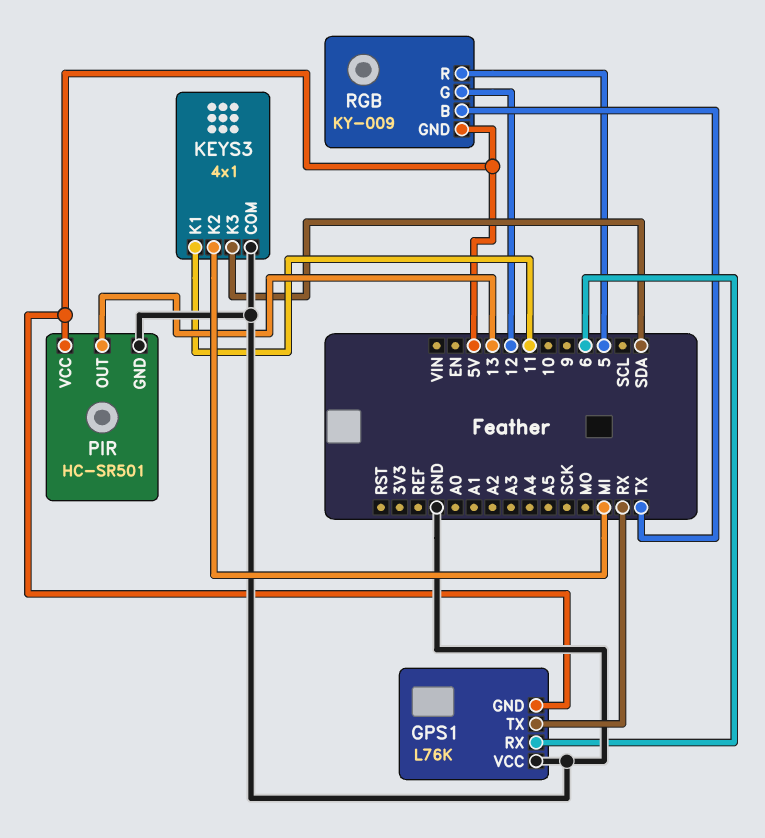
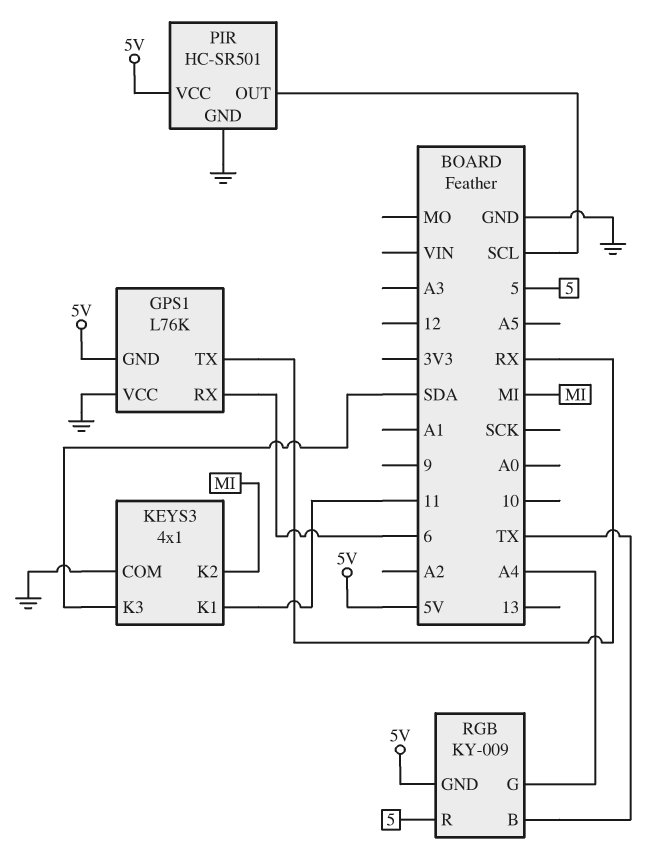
PIR pin OUT: 13 -> SCL
RGB pin G: 12 -> A4

